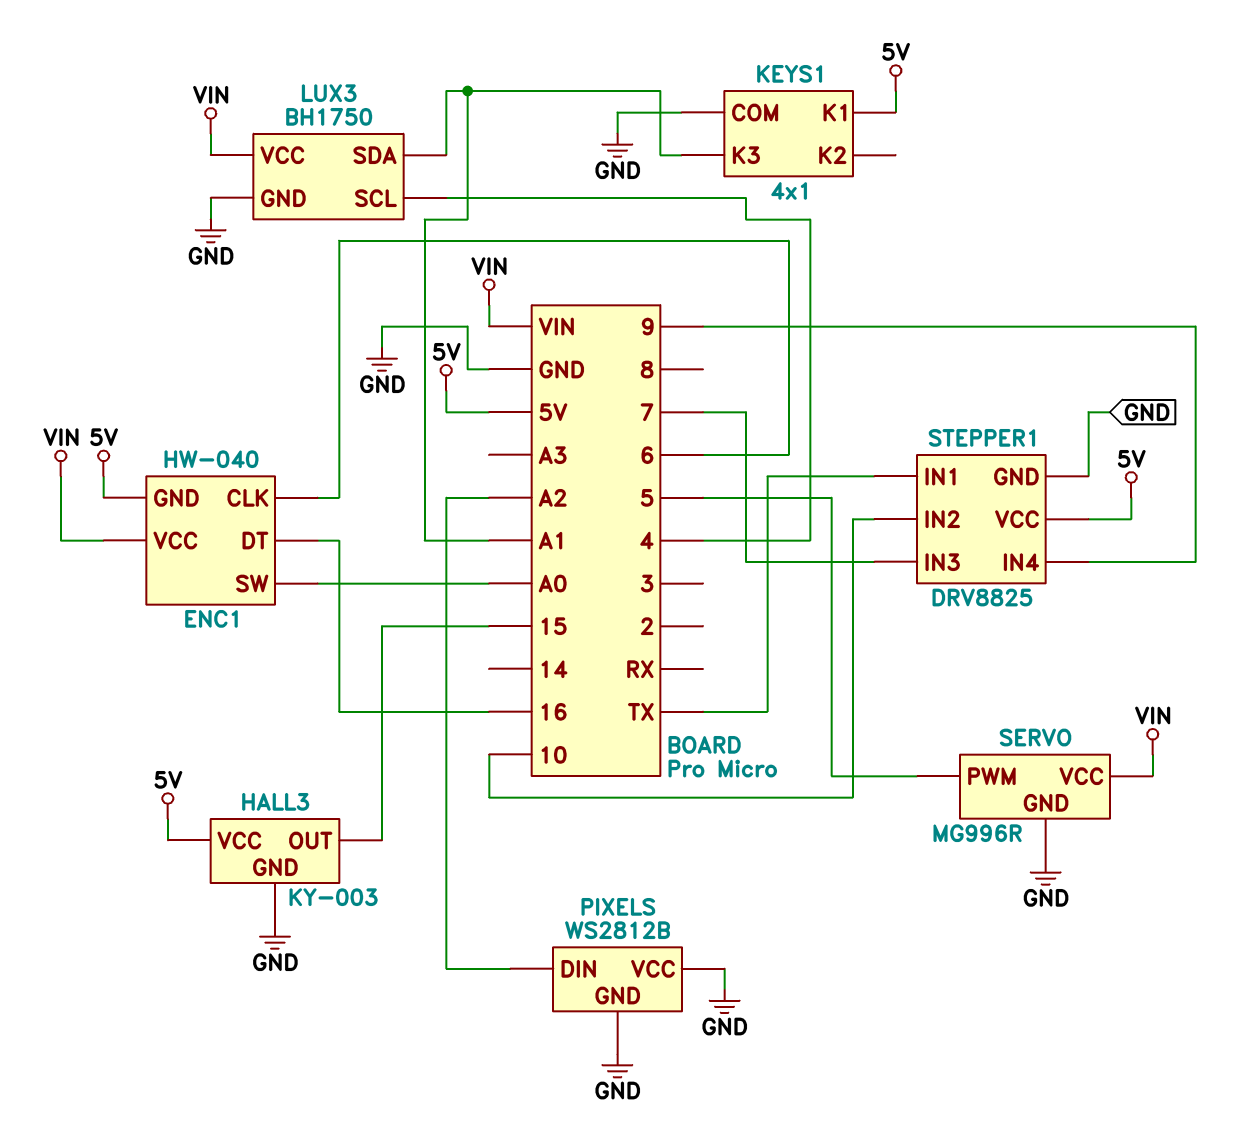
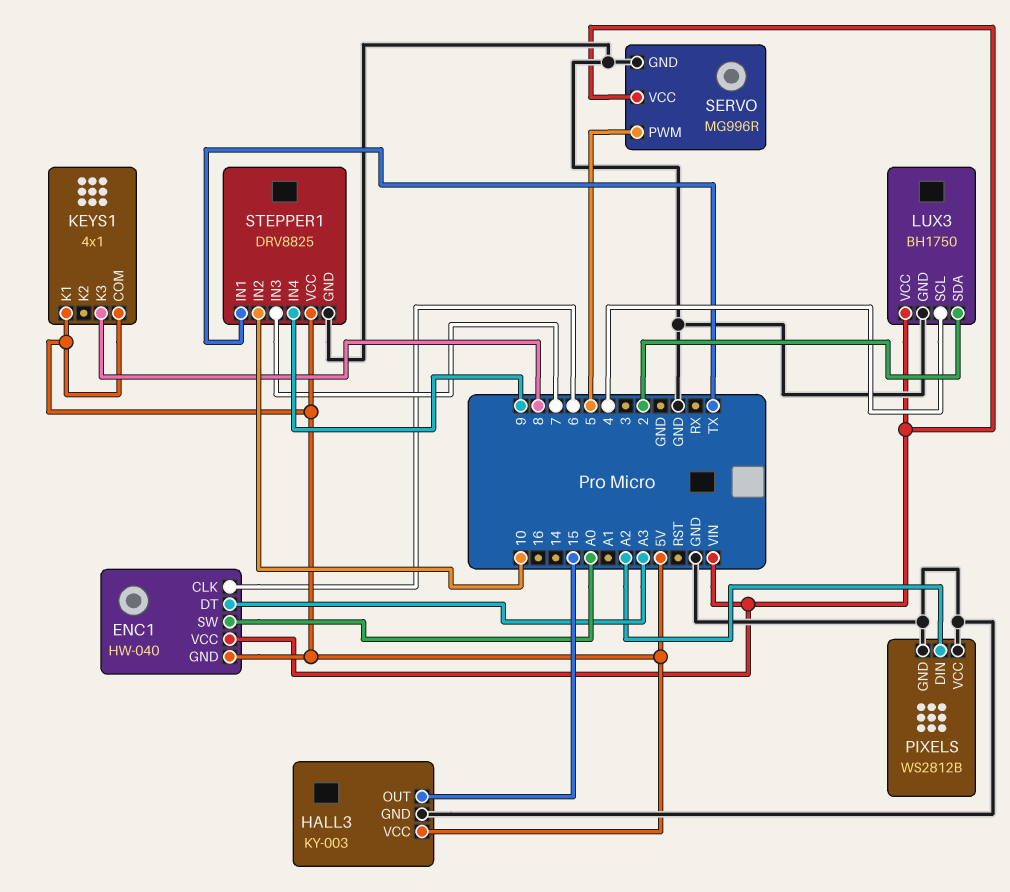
ENC1 pin DT: 16 -> A3
KEYS1 pin COM: GND -> 5V
KEYS1 pin K3: A1 -> 8
LUX3 pin SDA: A1 -> 2

